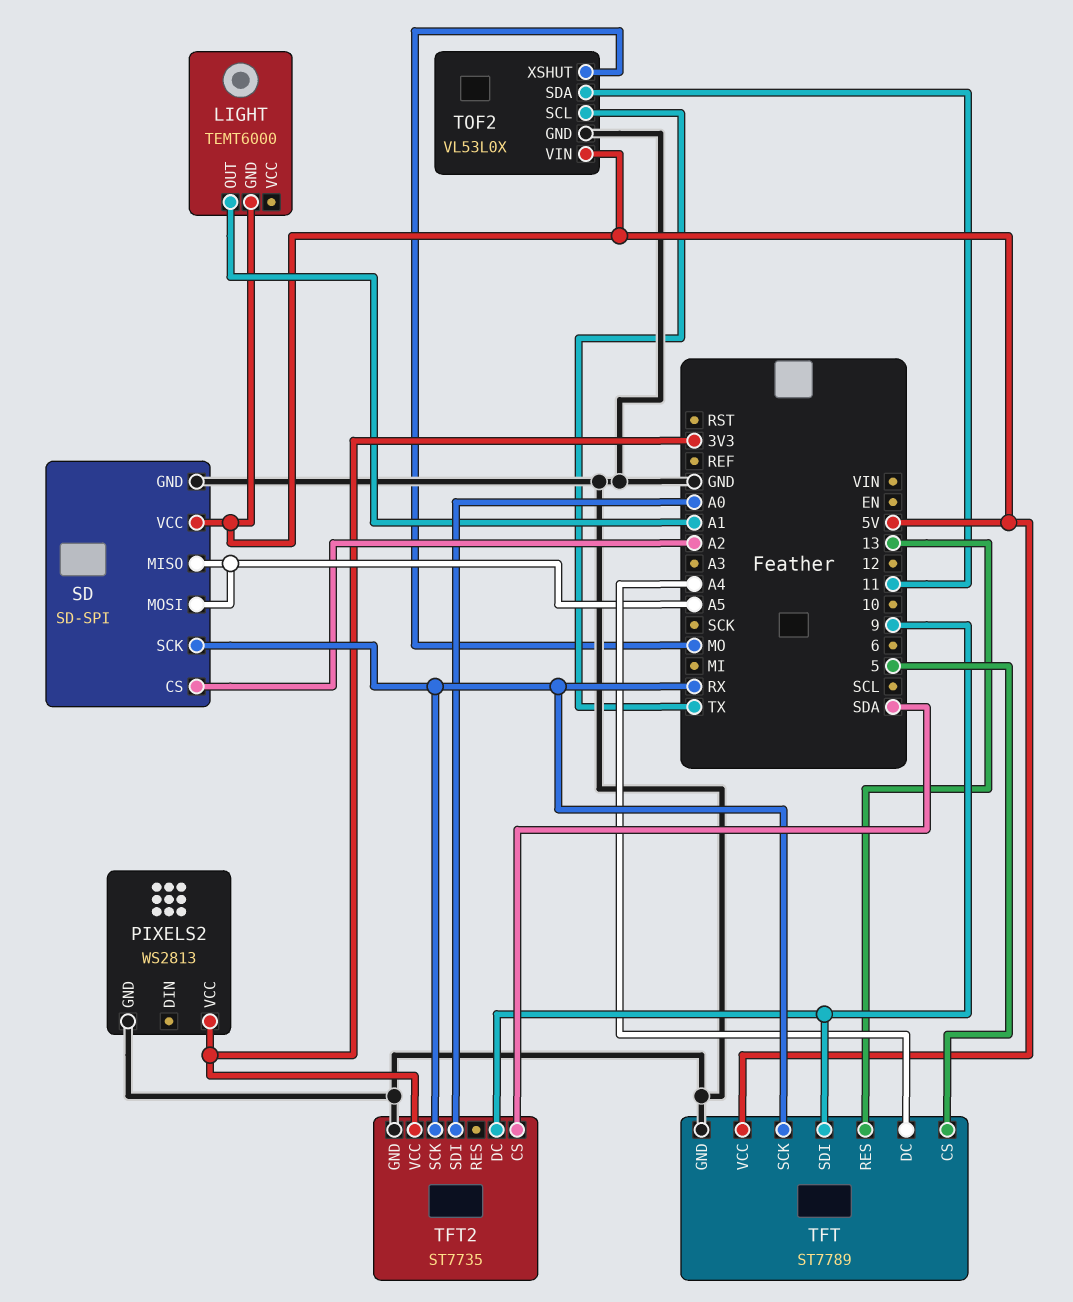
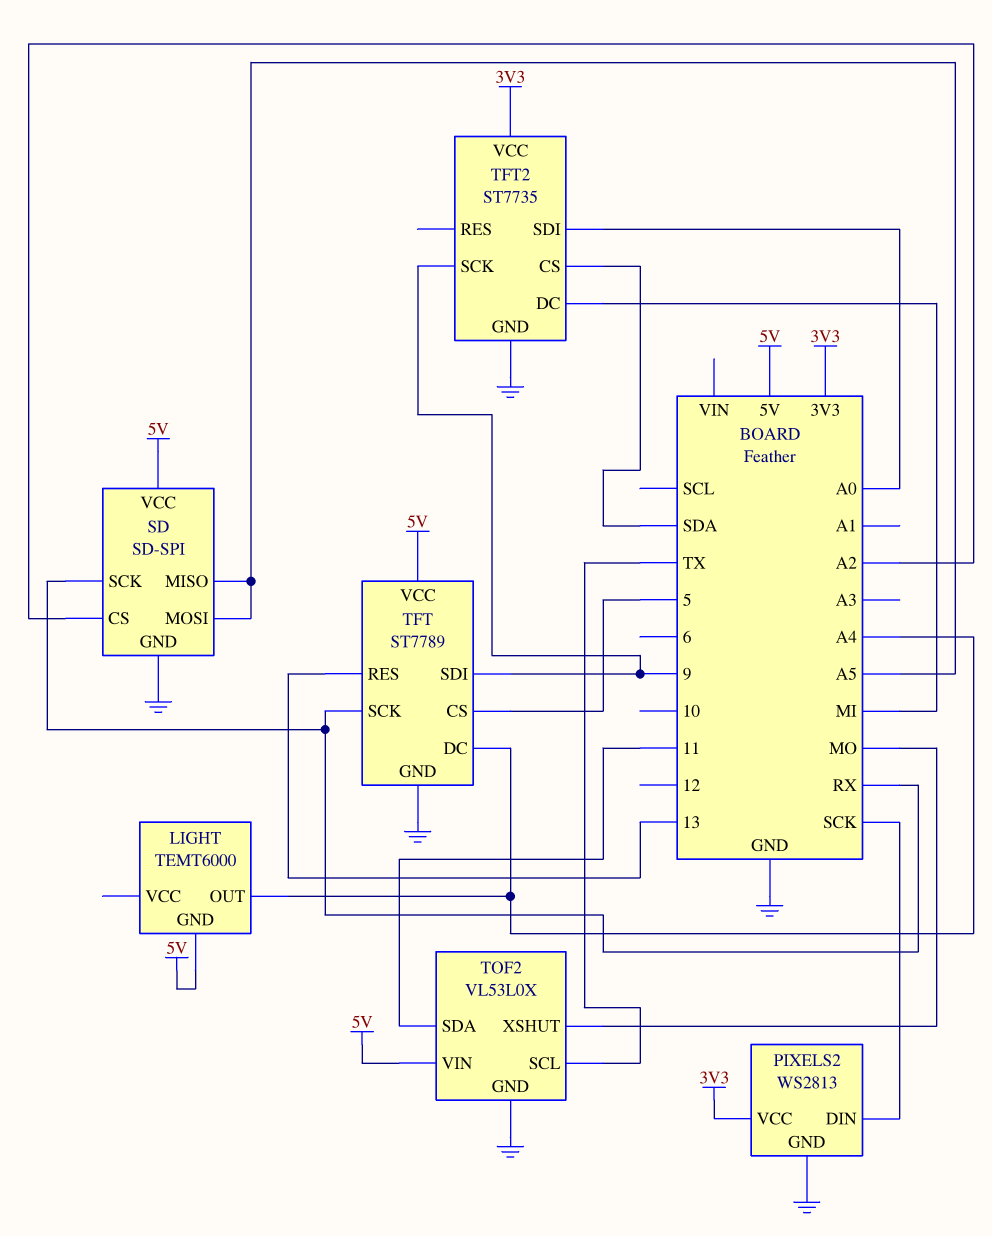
LIGHT pin OUT: A1 -> A4
PIXELS2 pin DIN: none -> SCK
TFT2 pin DC: 9 -> MI
TFT2 pin SCK: RX -> 9

